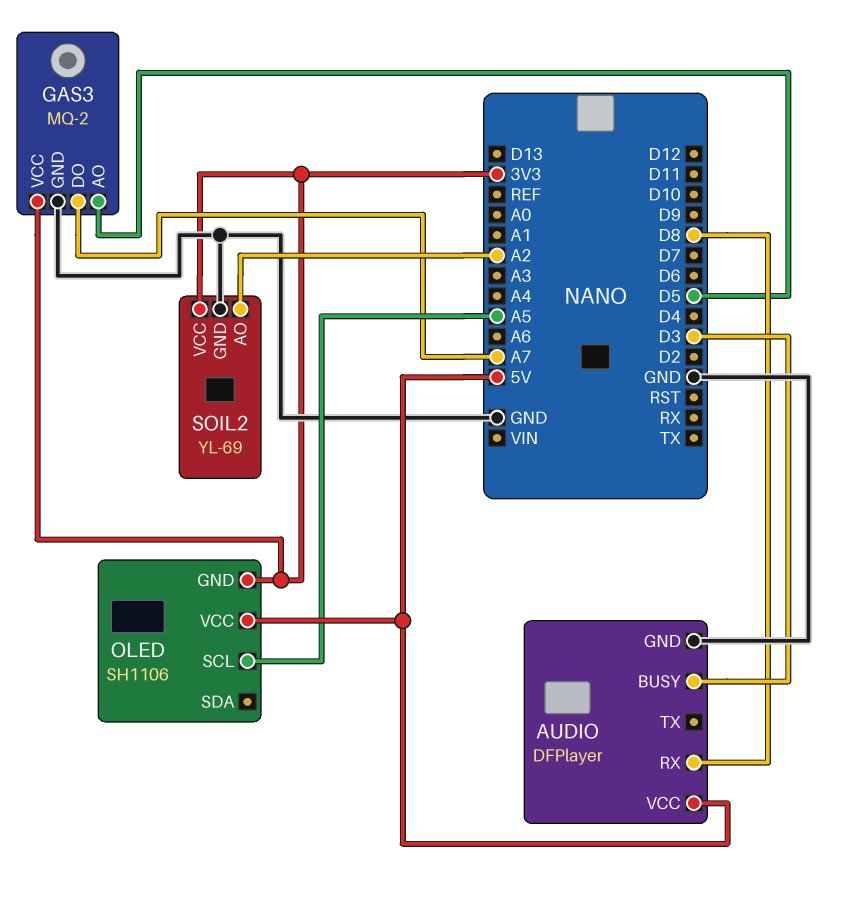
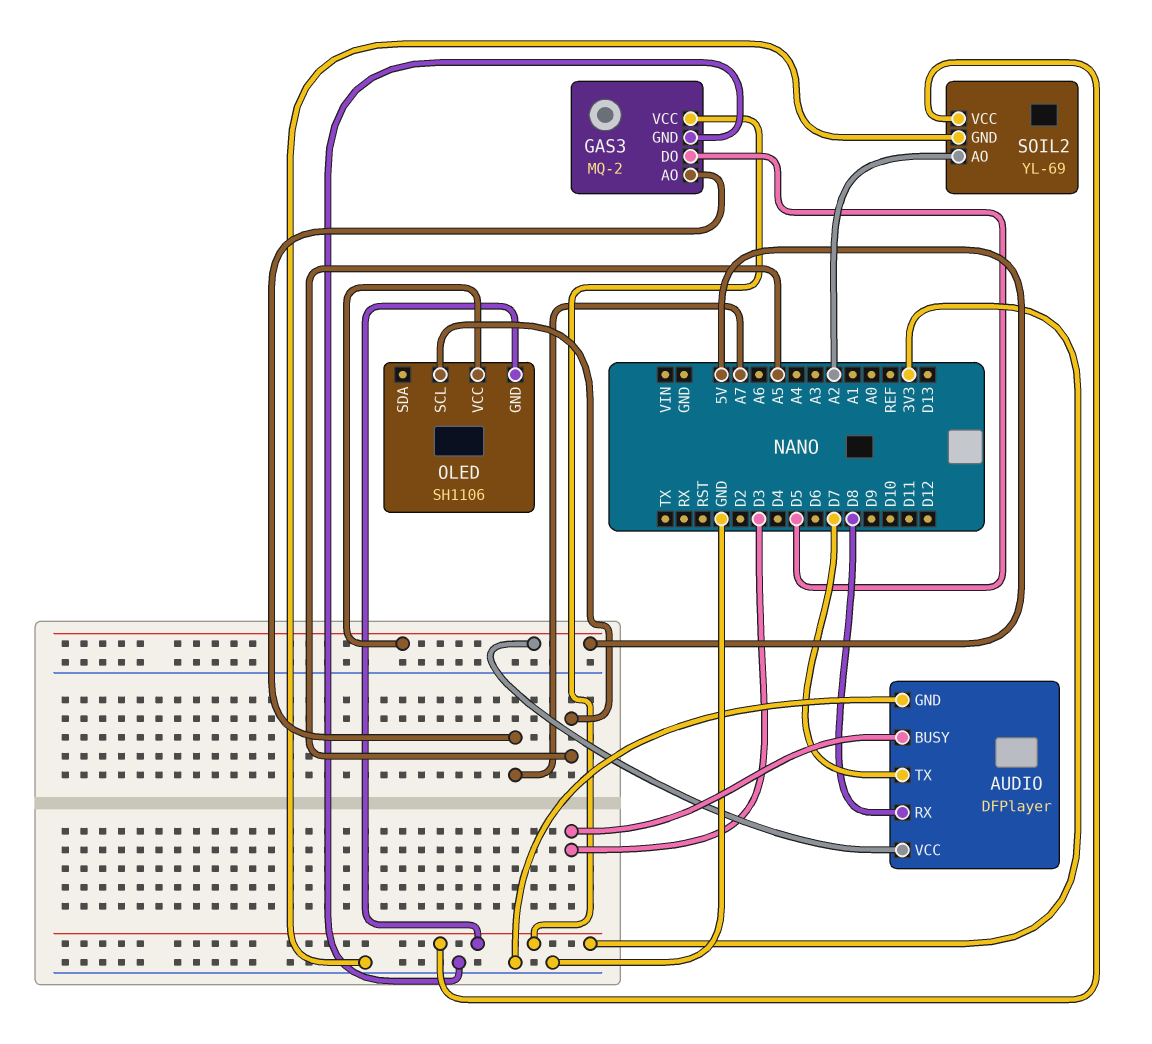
AUDIO pin TX: none -> D7
GAS3 pin AO: D5 -> A7
GAS3 pin DO: A7 -> D5

